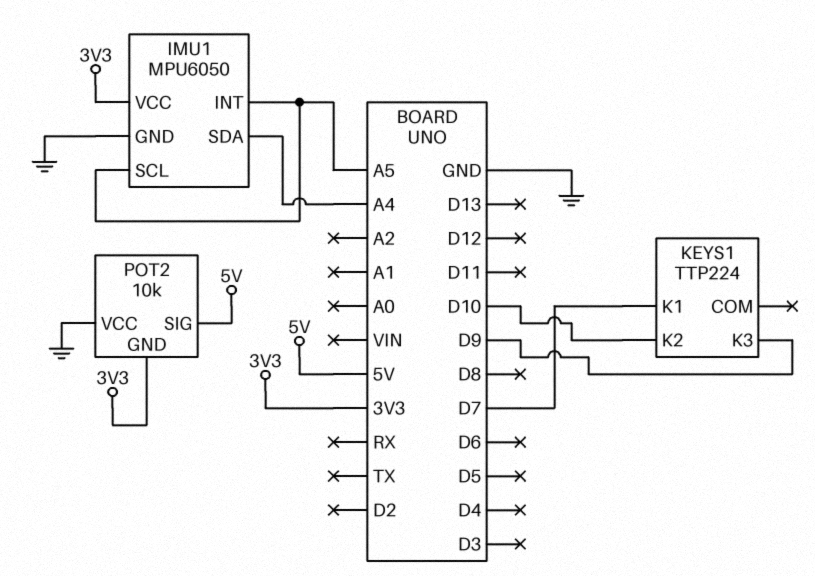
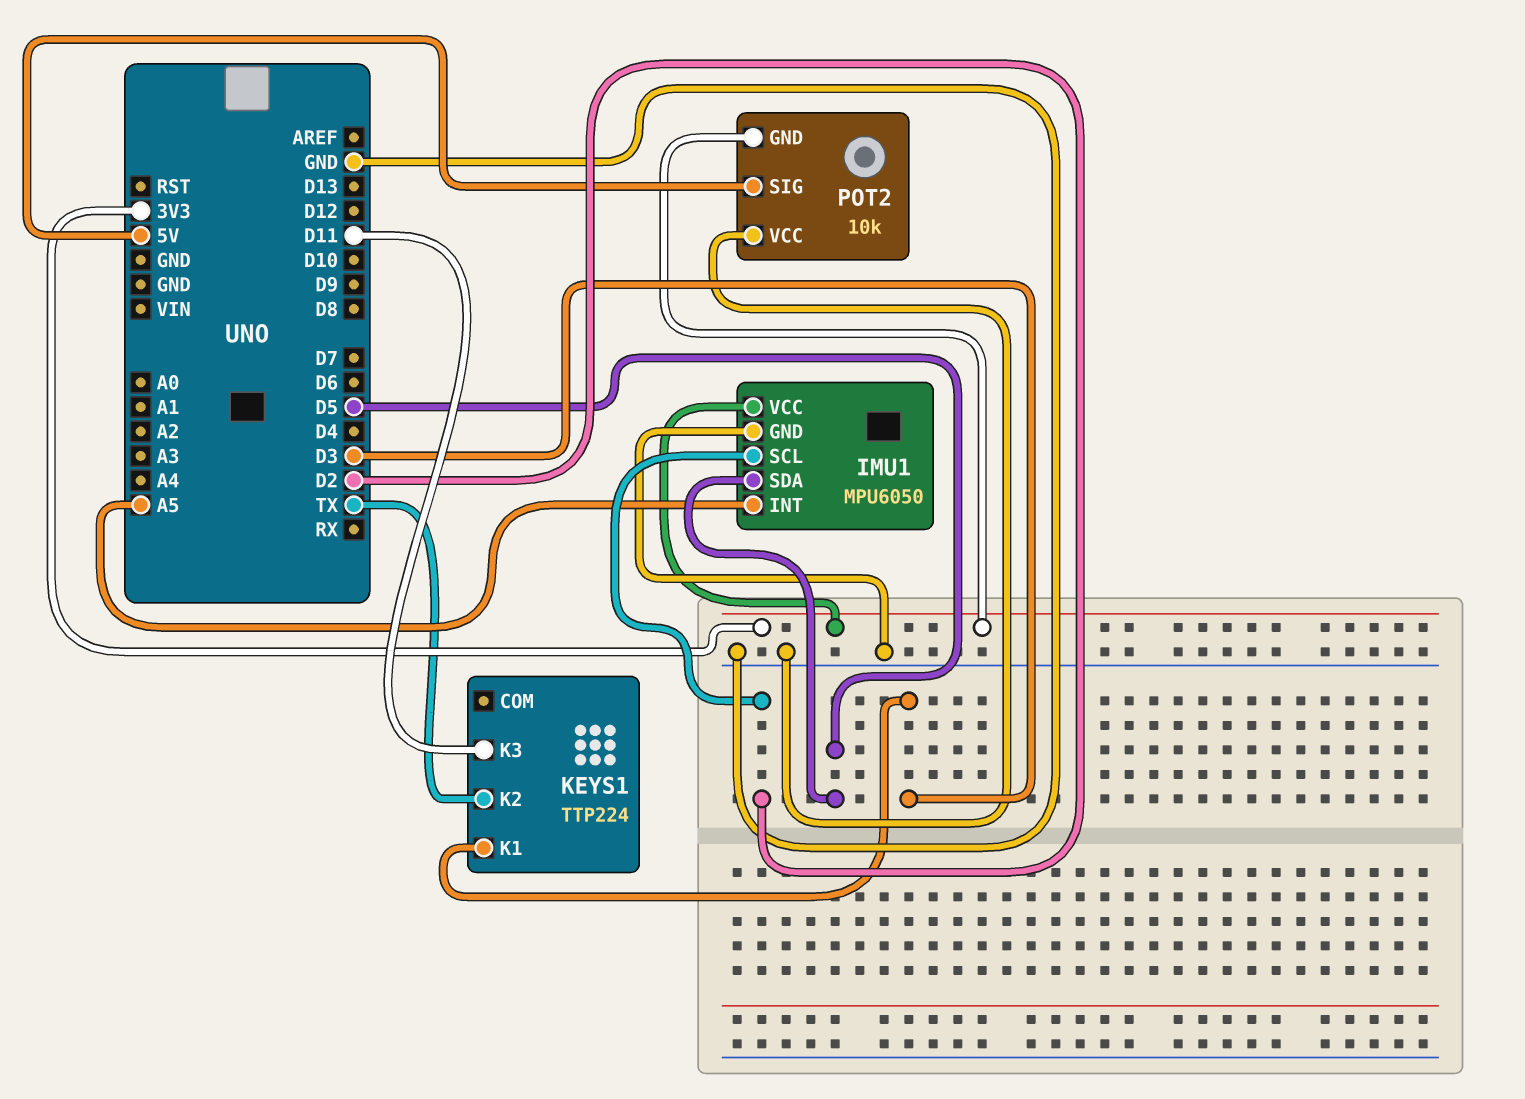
IMU1 pin SCL: A5 -> D2
IMU1 pin SDA: A4 -> D5
KEYS1 pin K1: D7 -> D3
KEYS1 pin K2: D10 -> TX
KEYS1 pin K3: D9 -> D11

